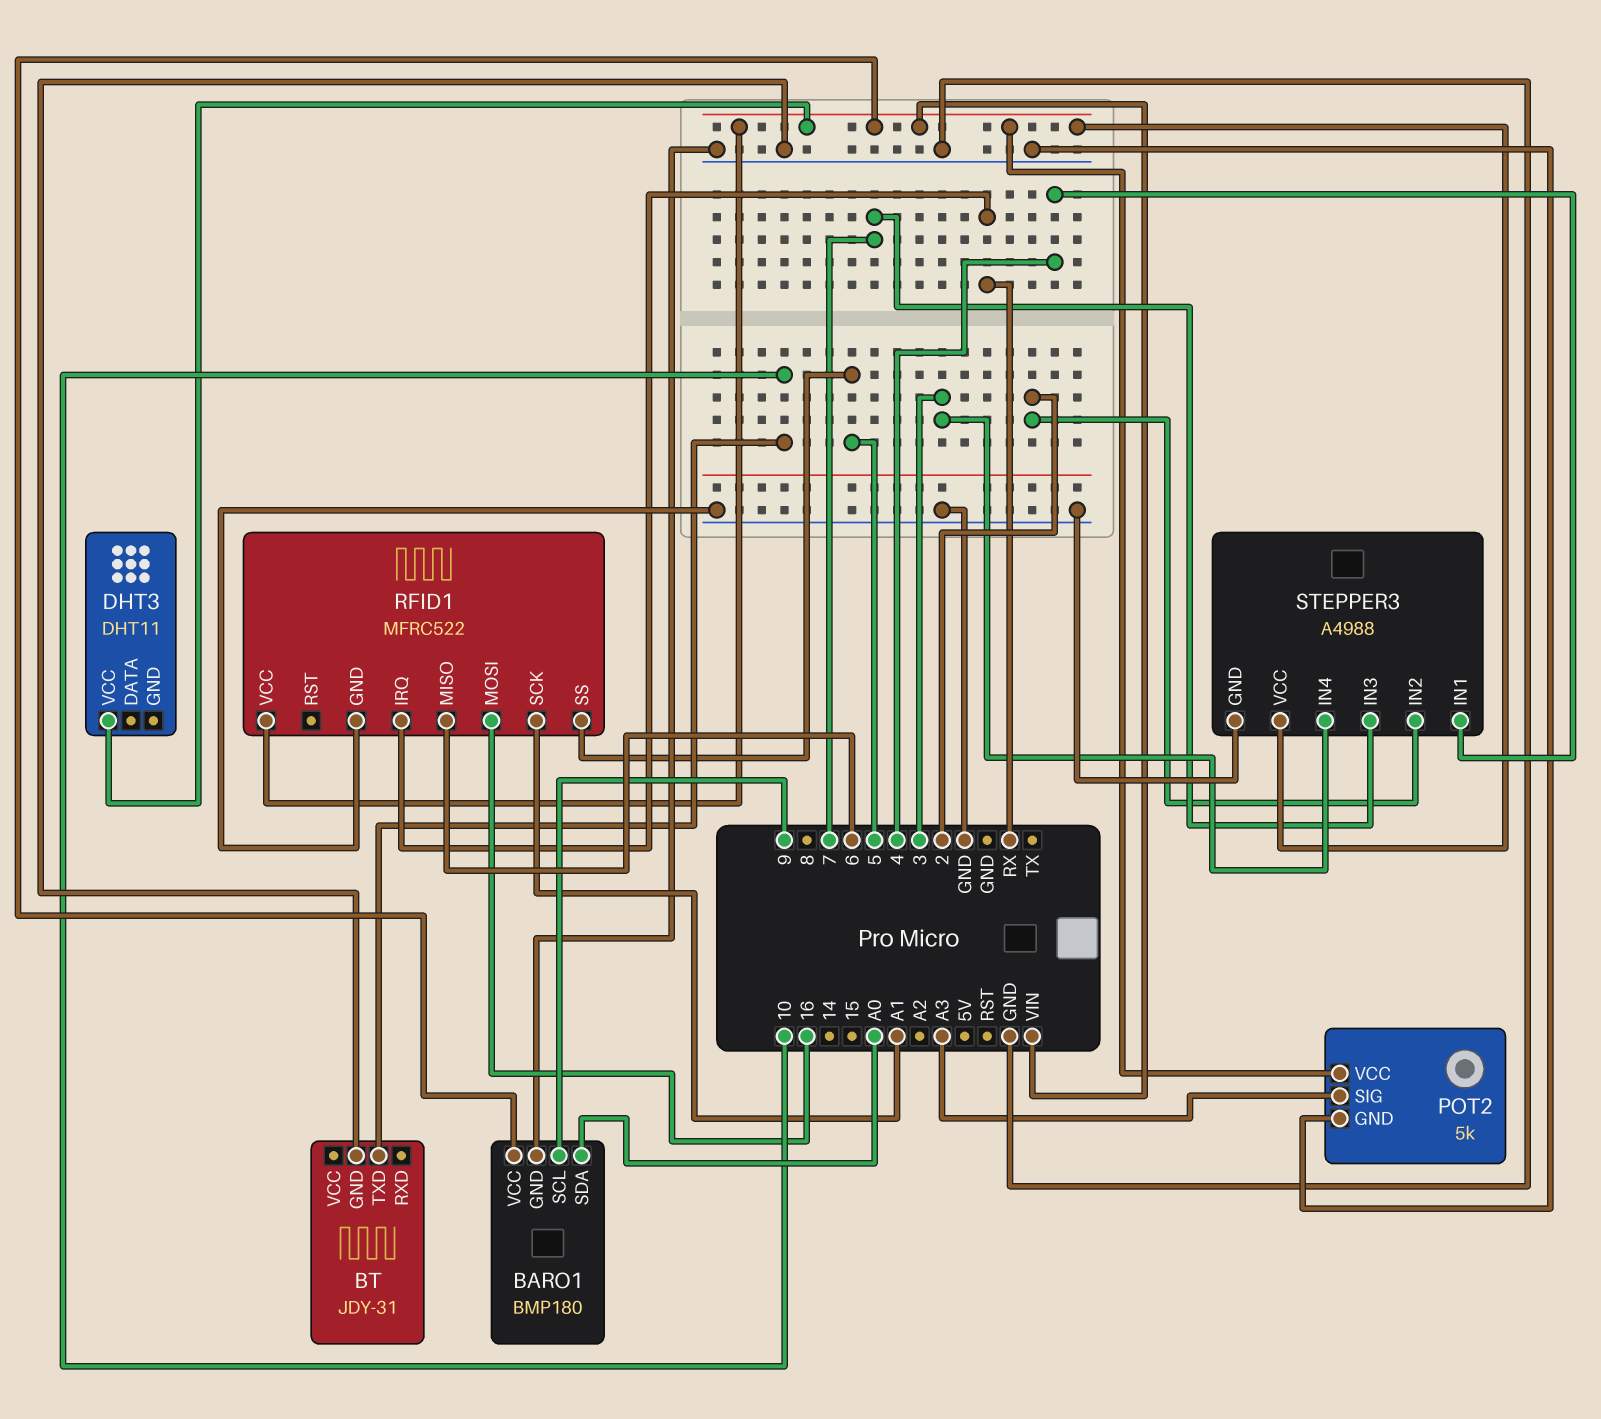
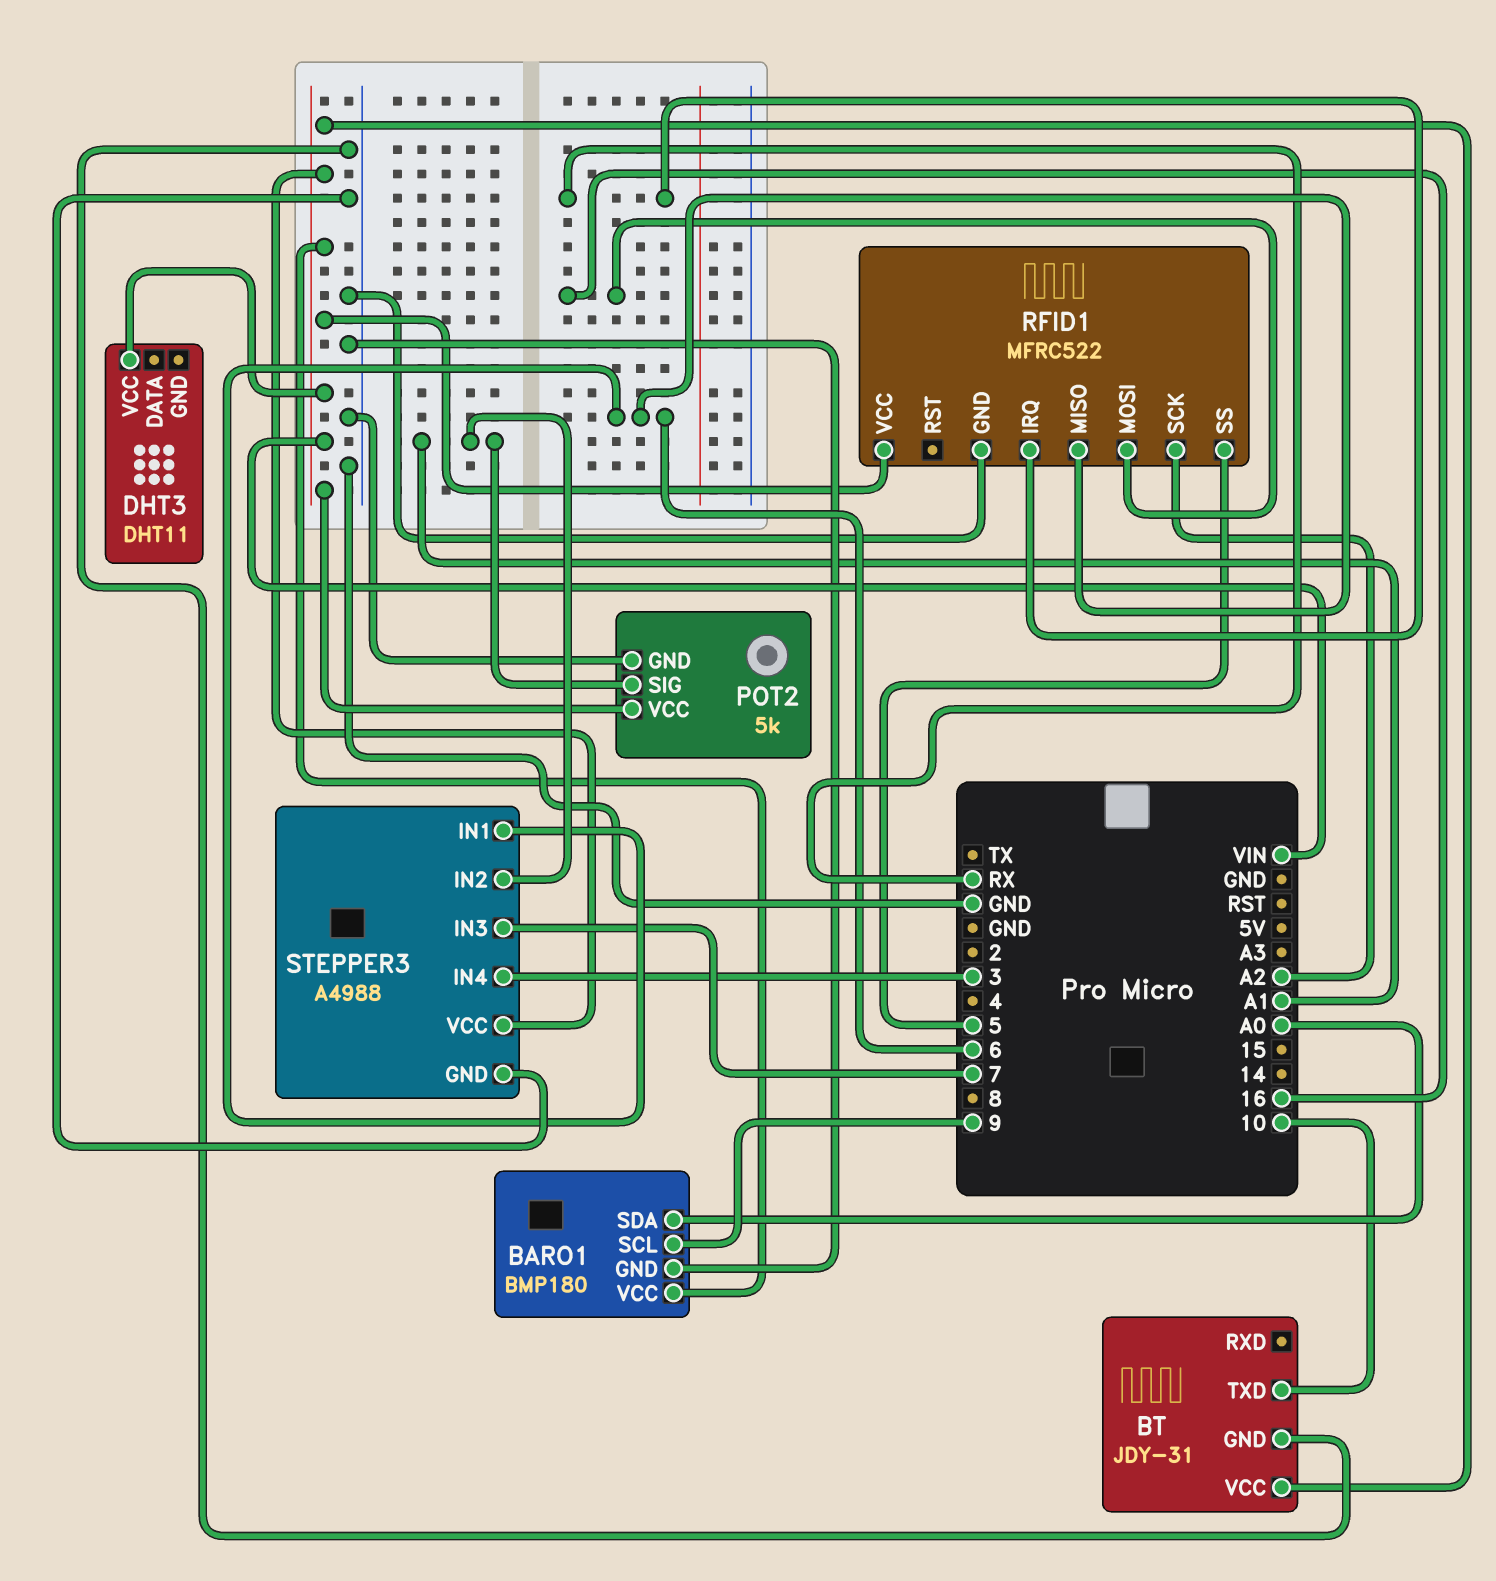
BT pin VCC: none -> VIN
POT2 pin SIG: A3 -> A1
RFID1 pin SCK: A1 -> A2
STEPPER3 pin IN1: 4 -> 6
STEPPER3 pin IN2: 2 -> A1

